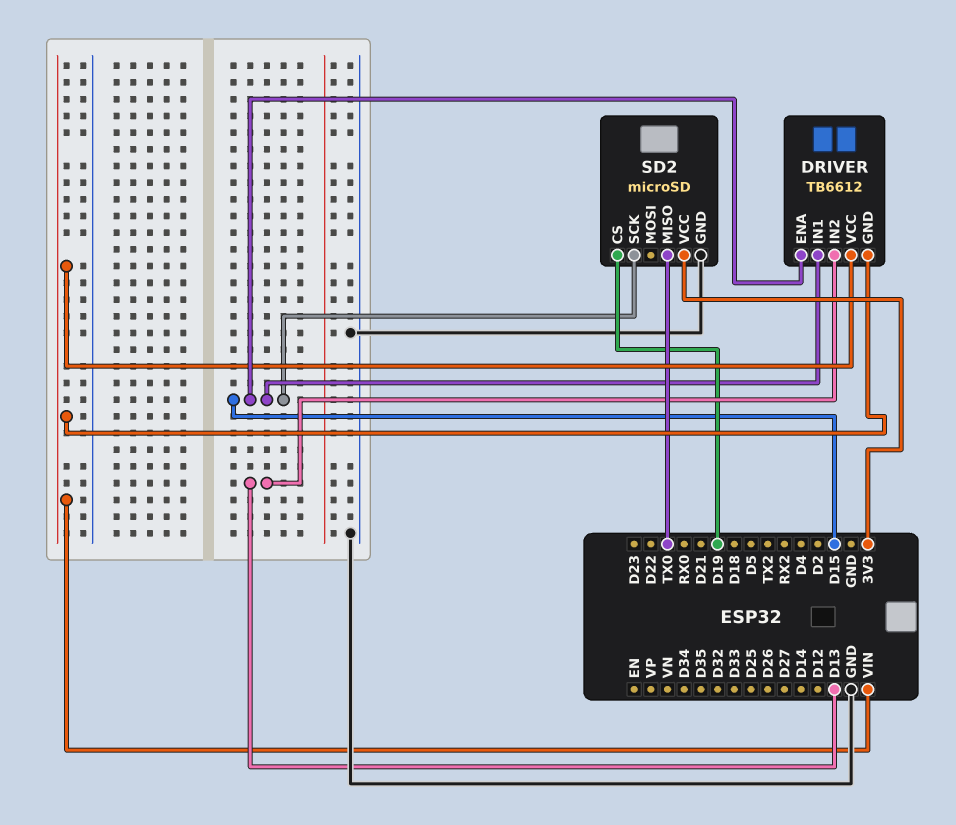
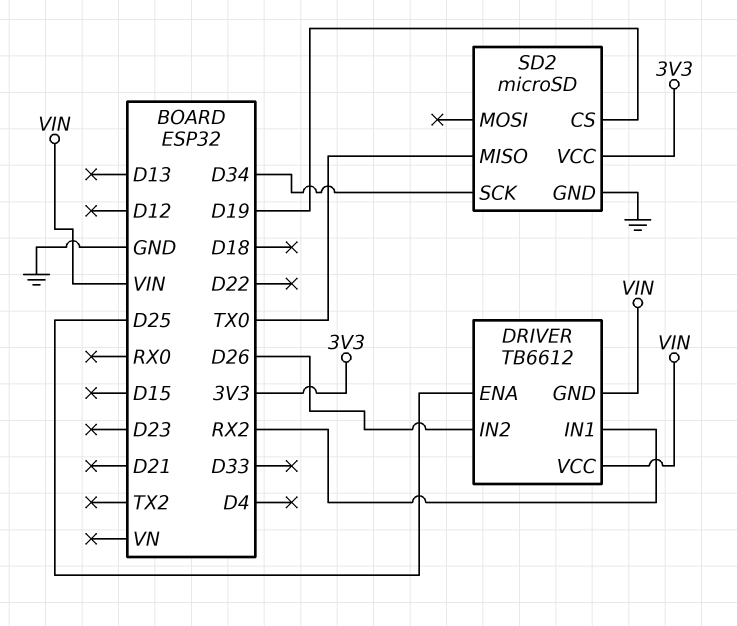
DRIVER pin ENA: D15 -> D25
DRIVER pin IN1: D15 -> RX2
DRIVER pin IN2: D13 -> D26
SD2 pin SCK: D15 -> D34

